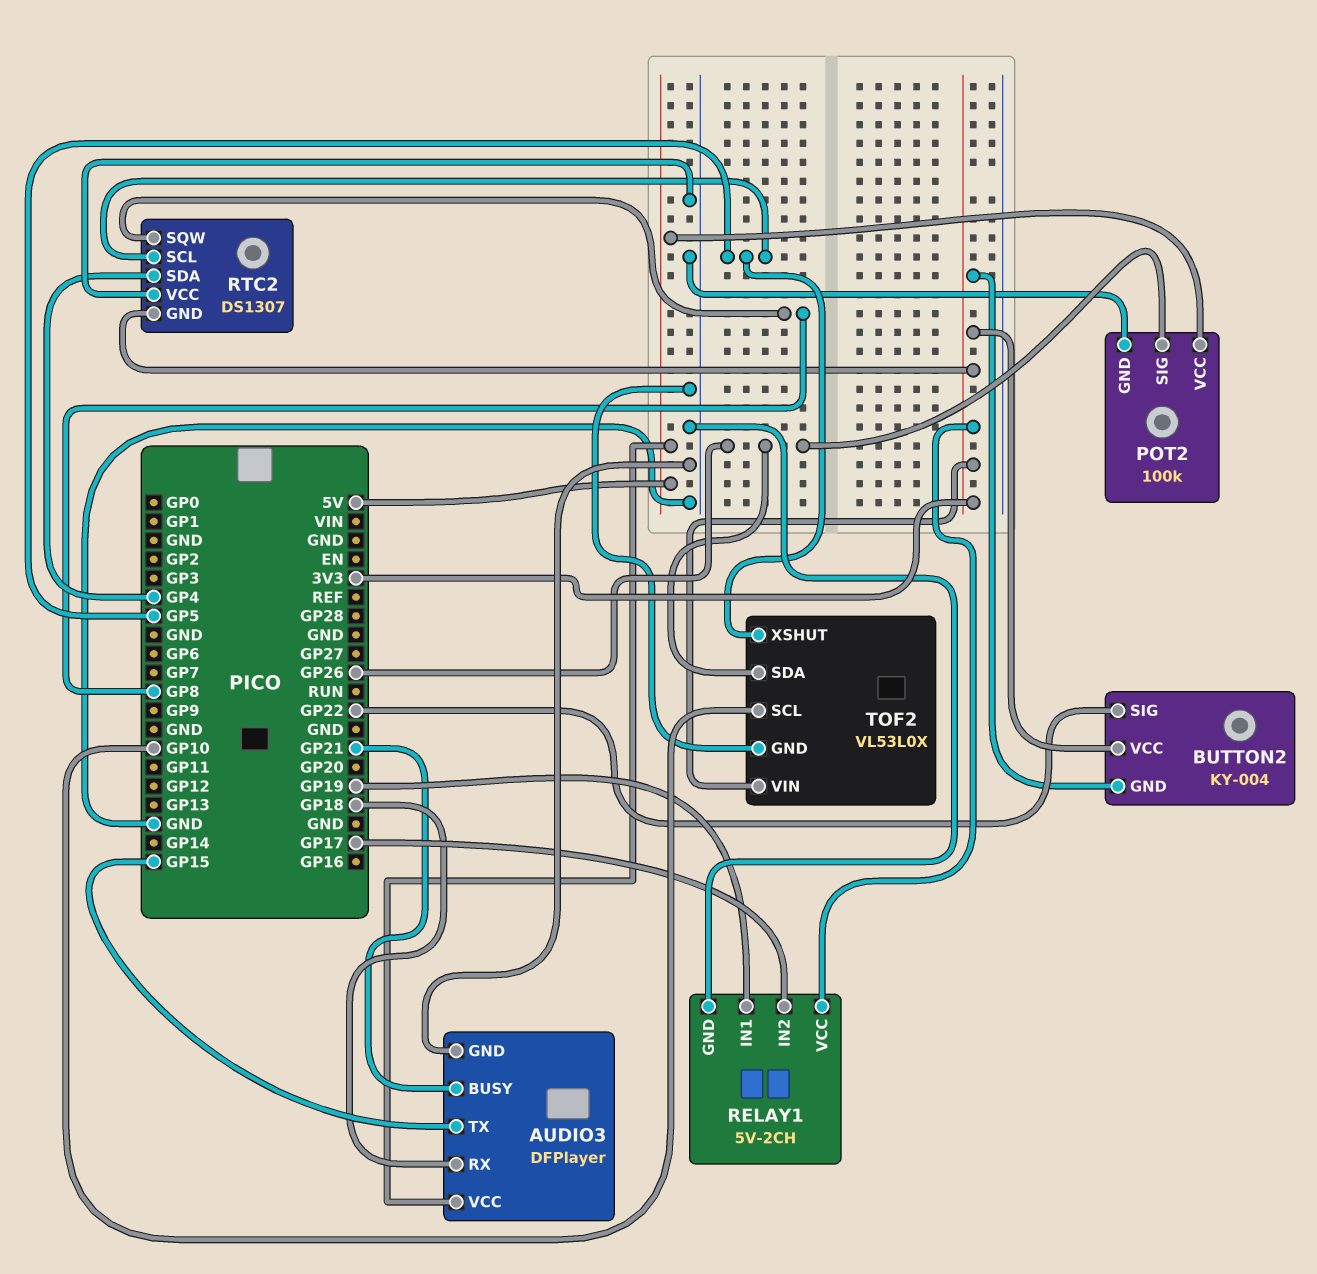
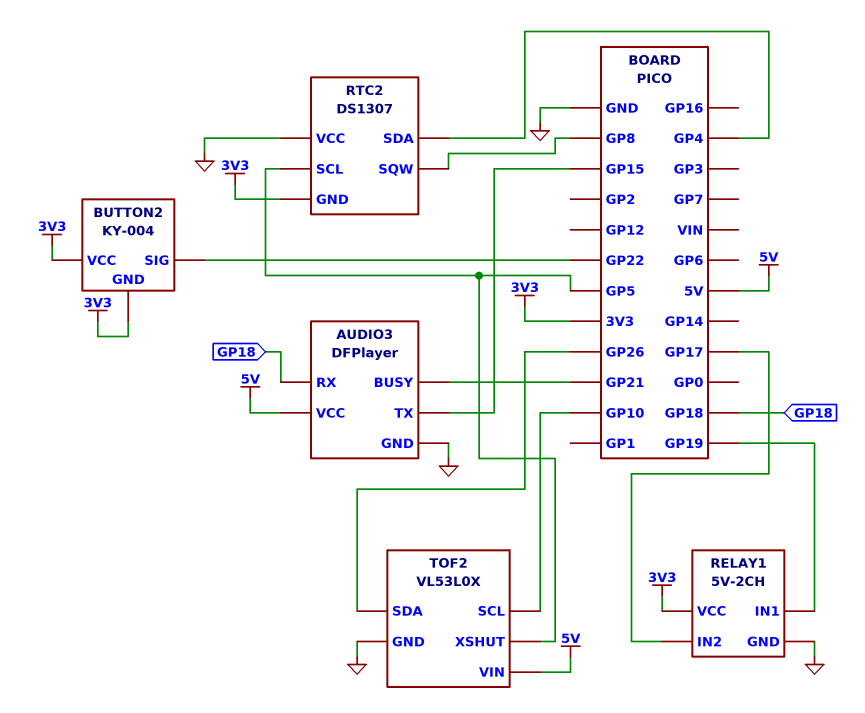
POT2: 100k -> none
POT2 pin GND: GND -> none
POT2 pin SIG: GP26 -> none
POT2 pin VCC: 5V -> none
TOF2 pin VIN: 3V3 -> 5V

